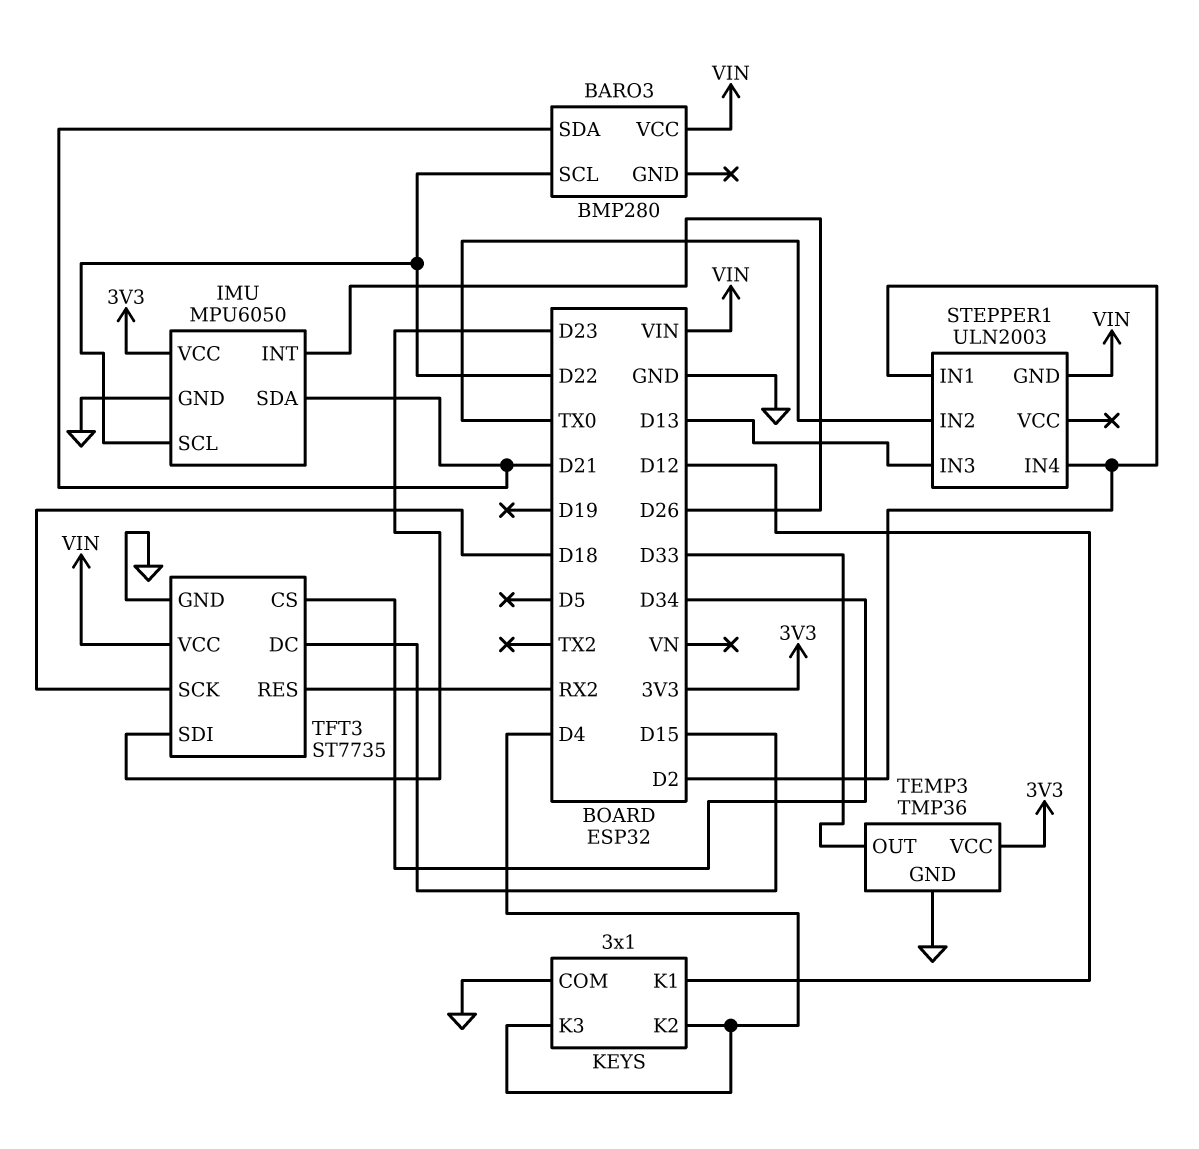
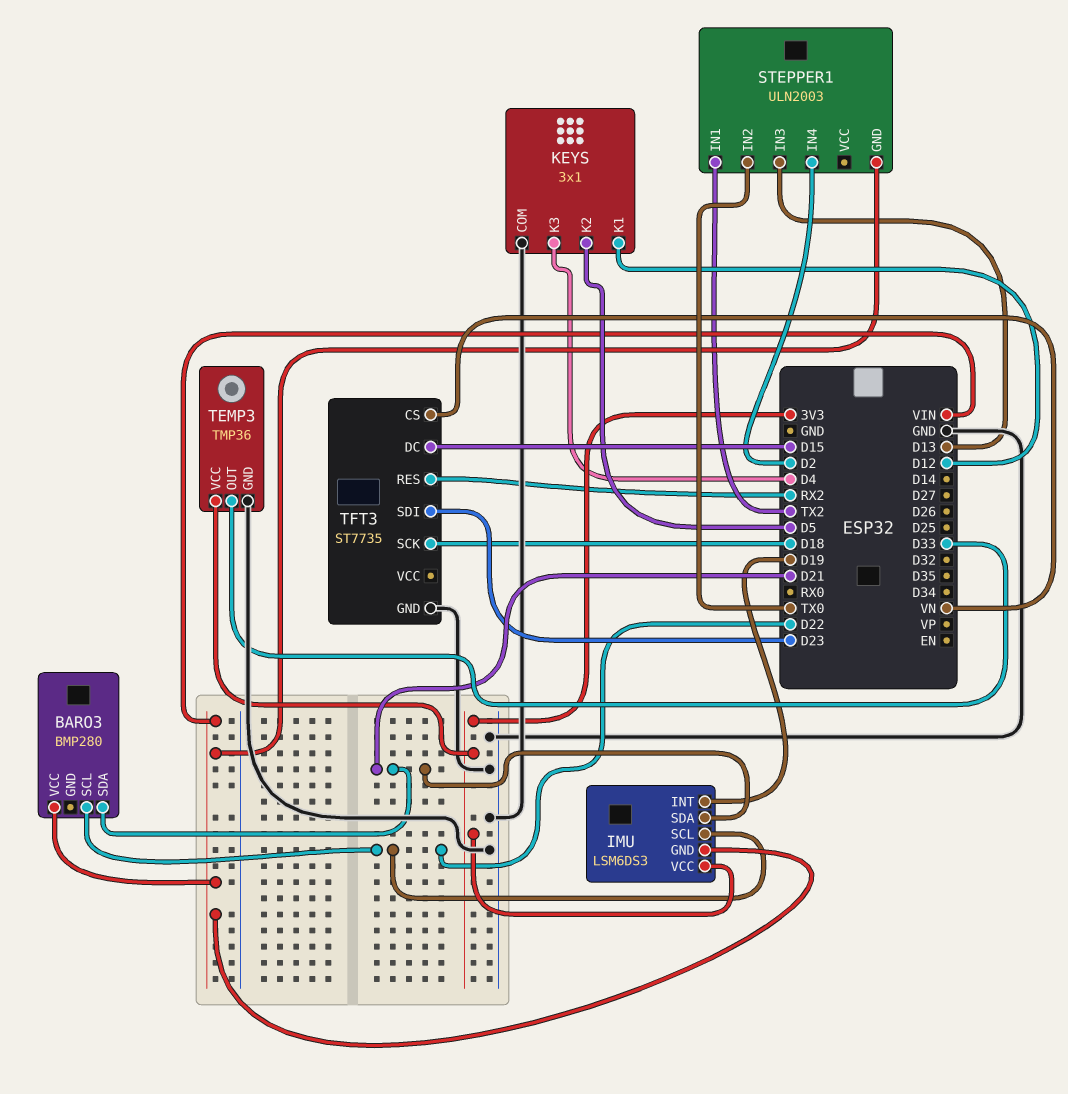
IMU: MPU6050 -> LSM6DS3
IMU pin GND: GND -> VIN
IMU pin INT: D26 -> D19
KEYS pin K2: D4 -> D5
STEPPER1 pin IN1: D2 -> TX2
TFT3 pin CS: D34 -> VN
TFT3 pin VCC: VIN -> none

